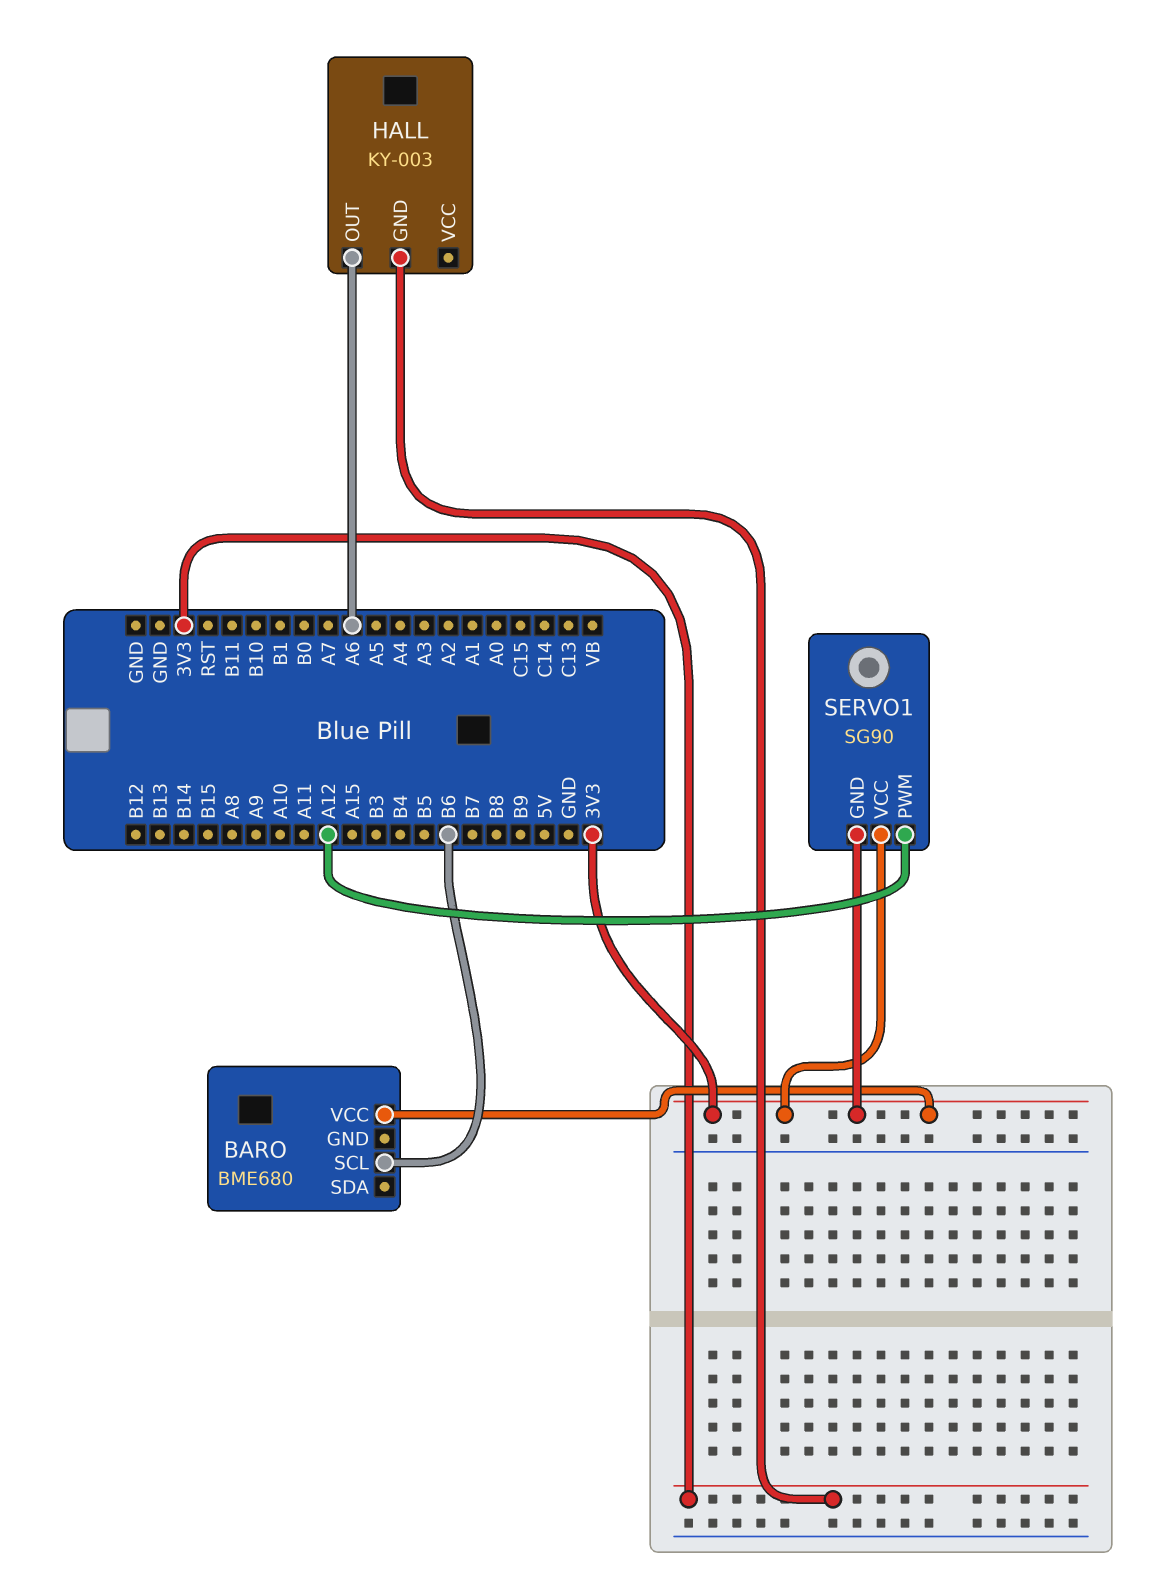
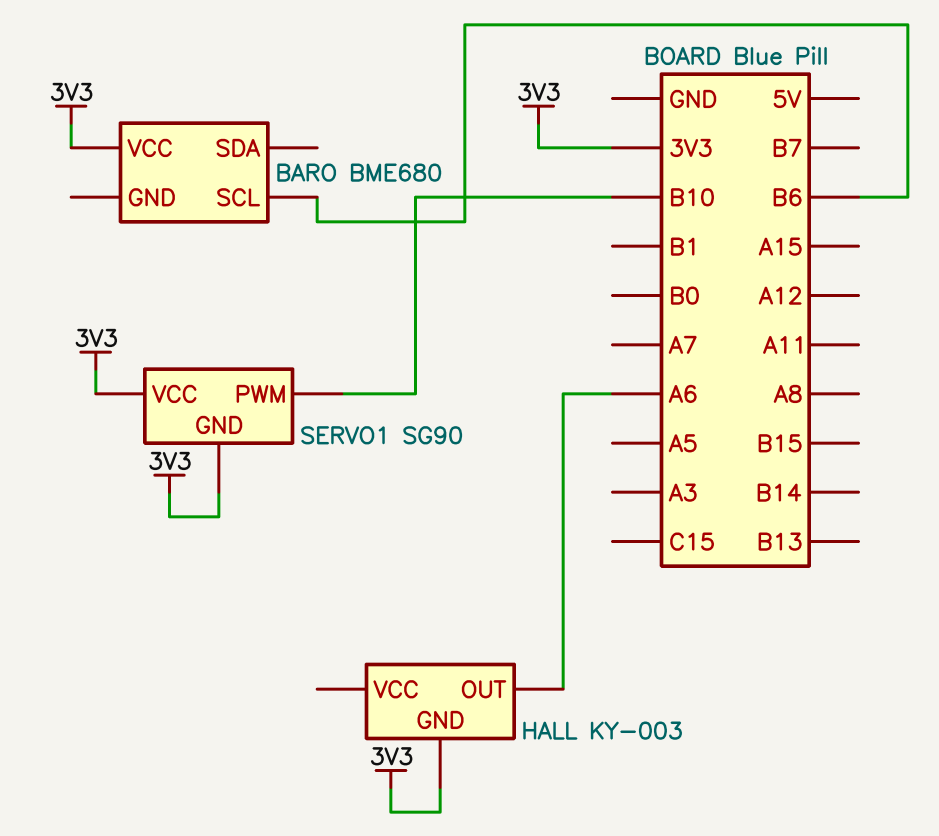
SERVO1 pin PWM: A12 -> B10

